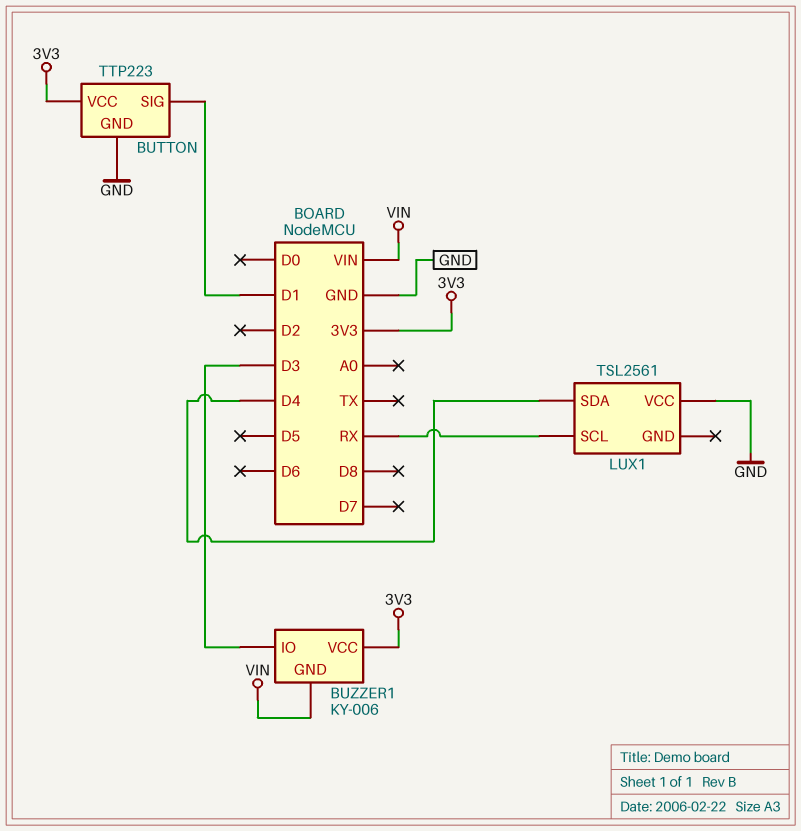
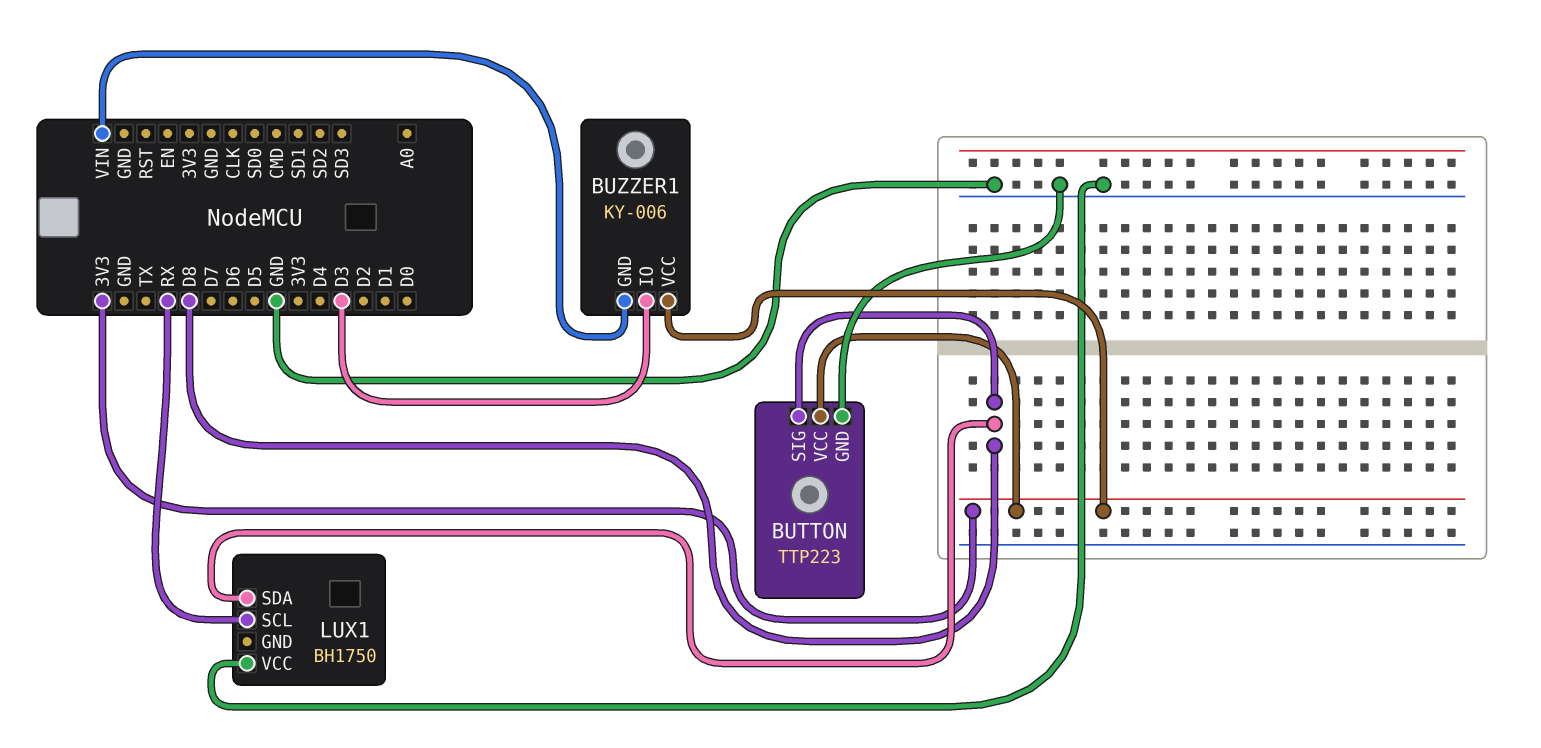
BUTTON pin SIG: D1 -> D8
LUX1: TSL2561 -> BH1750
LUX1 pin SDA: D4 -> D8

